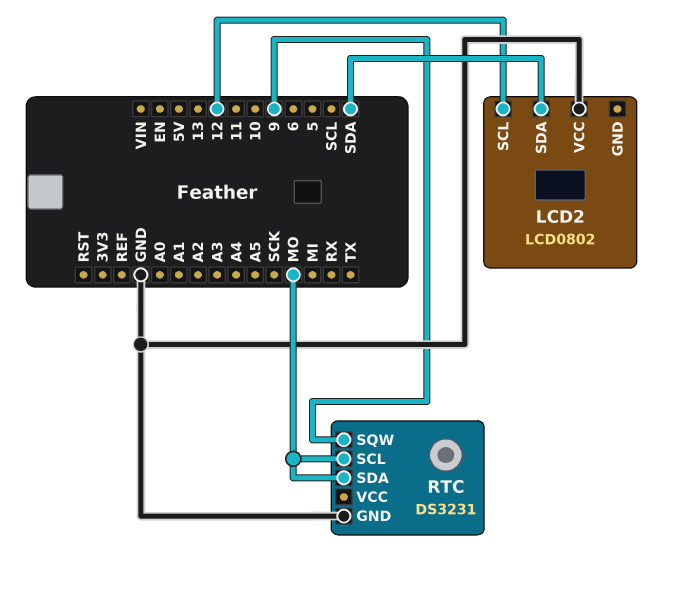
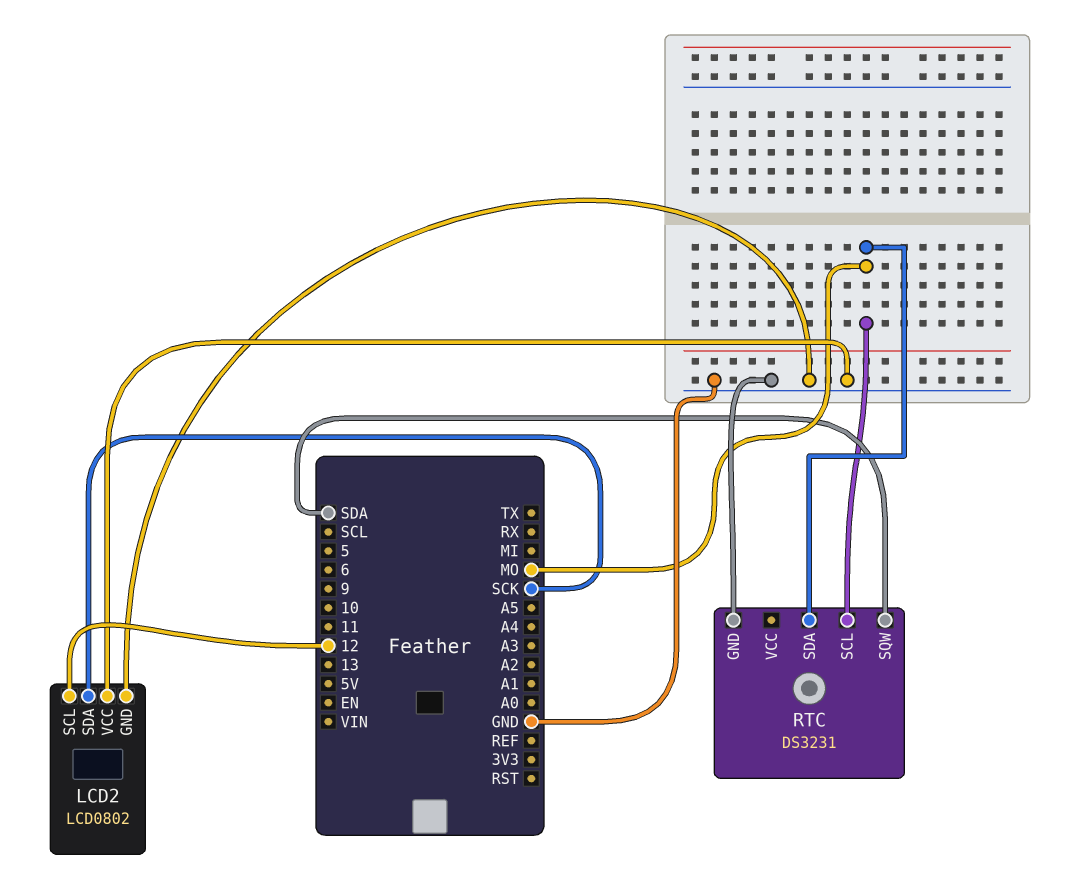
LCD2 pin GND: none -> GND
LCD2 pin SDA: SDA -> SCK
RTC pin SQW: 9 -> SDA

